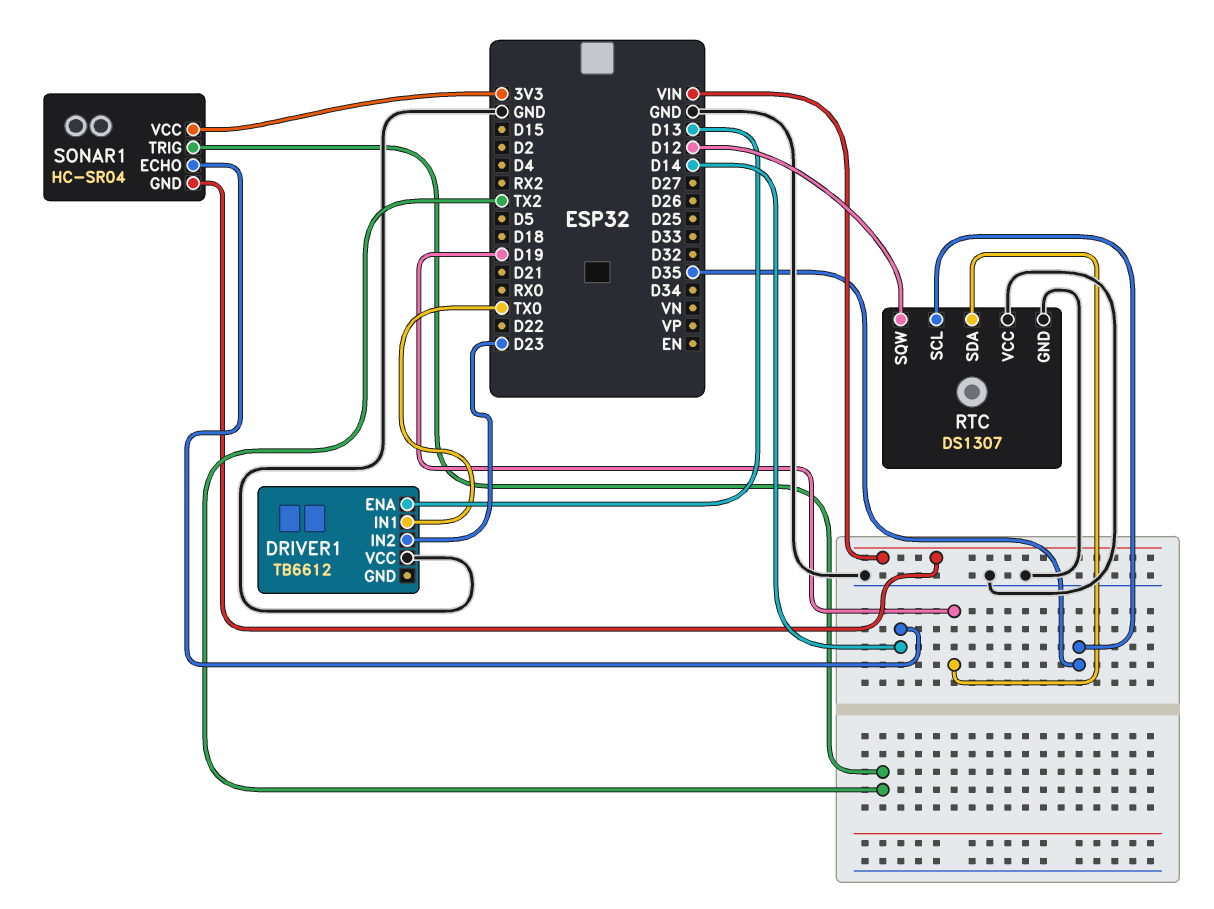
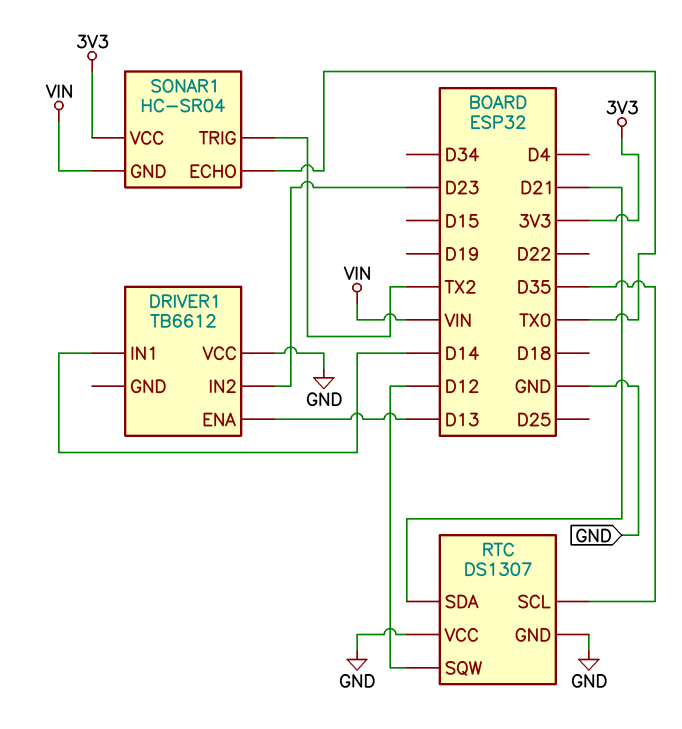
DRIVER1 pin IN1: TX0 -> D14
RTC pin SDA: D19 -> D21
SONAR1 pin ECHO: D14 -> TX0

